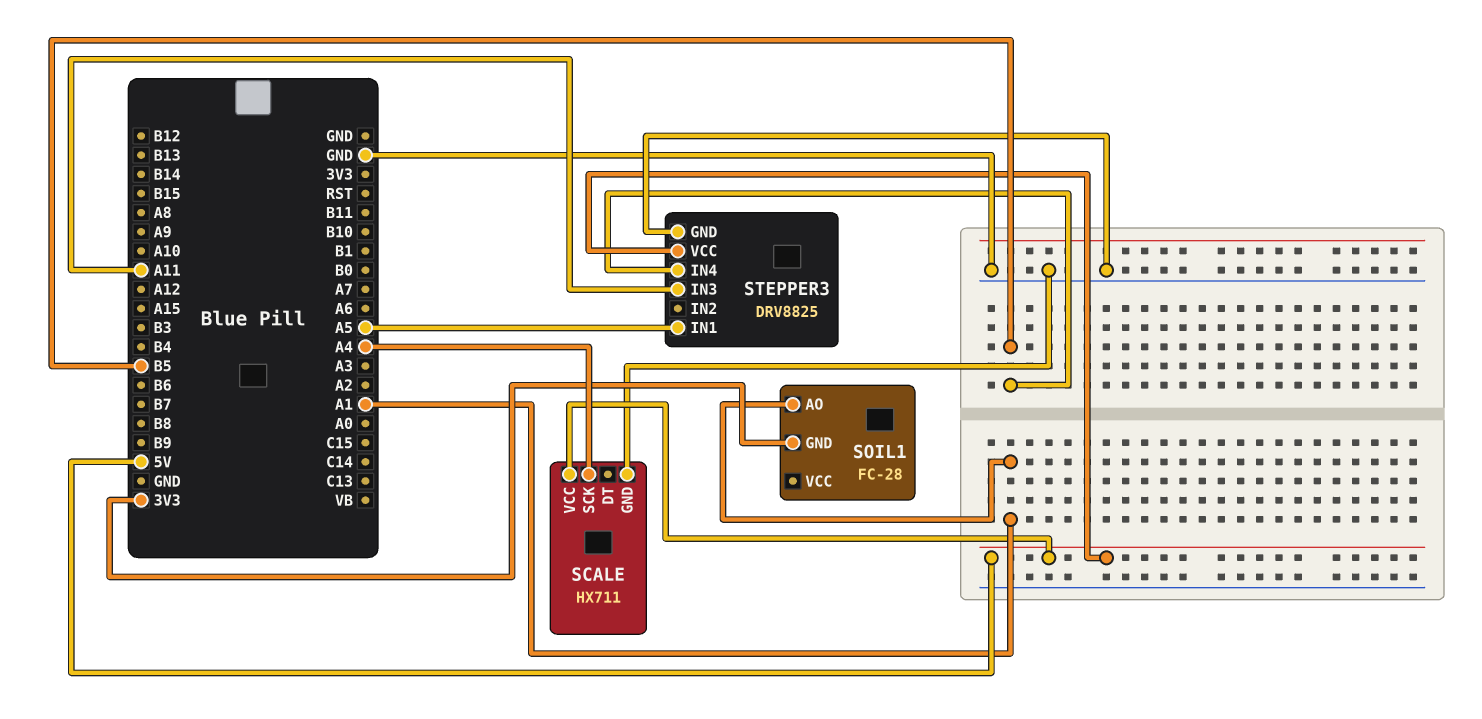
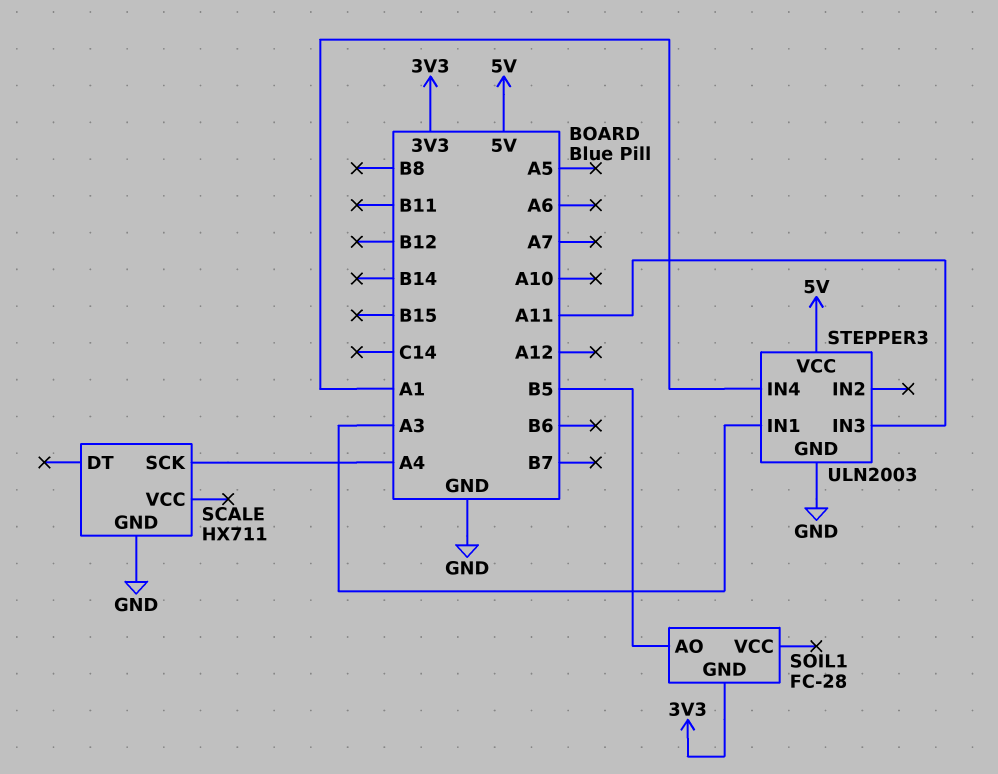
SCALE pin VCC: 5V -> none
SOIL1 pin AO: A1 -> B5
STEPPER3: DRV8825 -> ULN2003
STEPPER3 pin IN1: A5 -> A3
STEPPER3 pin IN4: B5 -> A1

